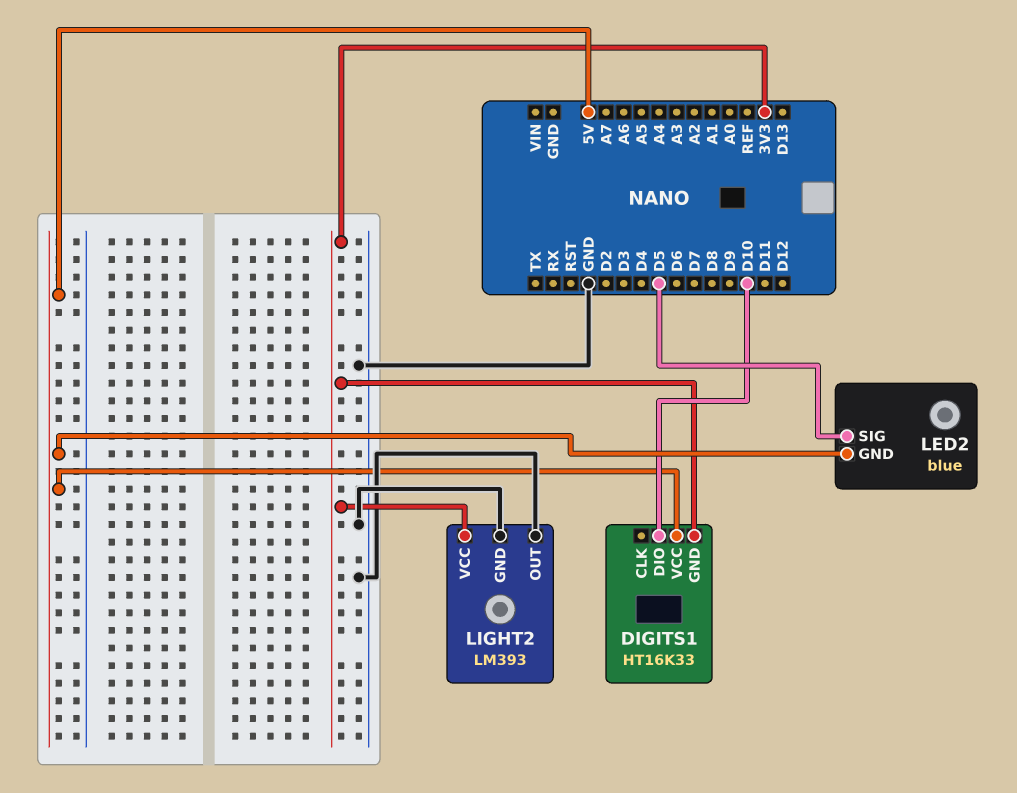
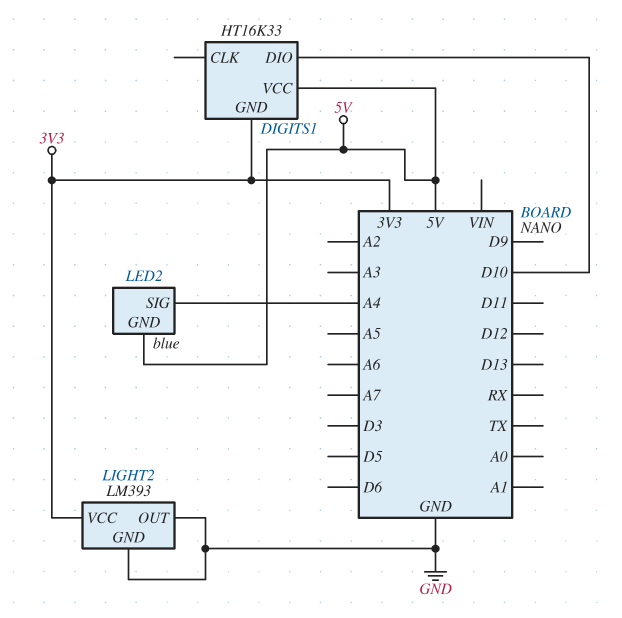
LED2 pin SIG: D5 -> A4

